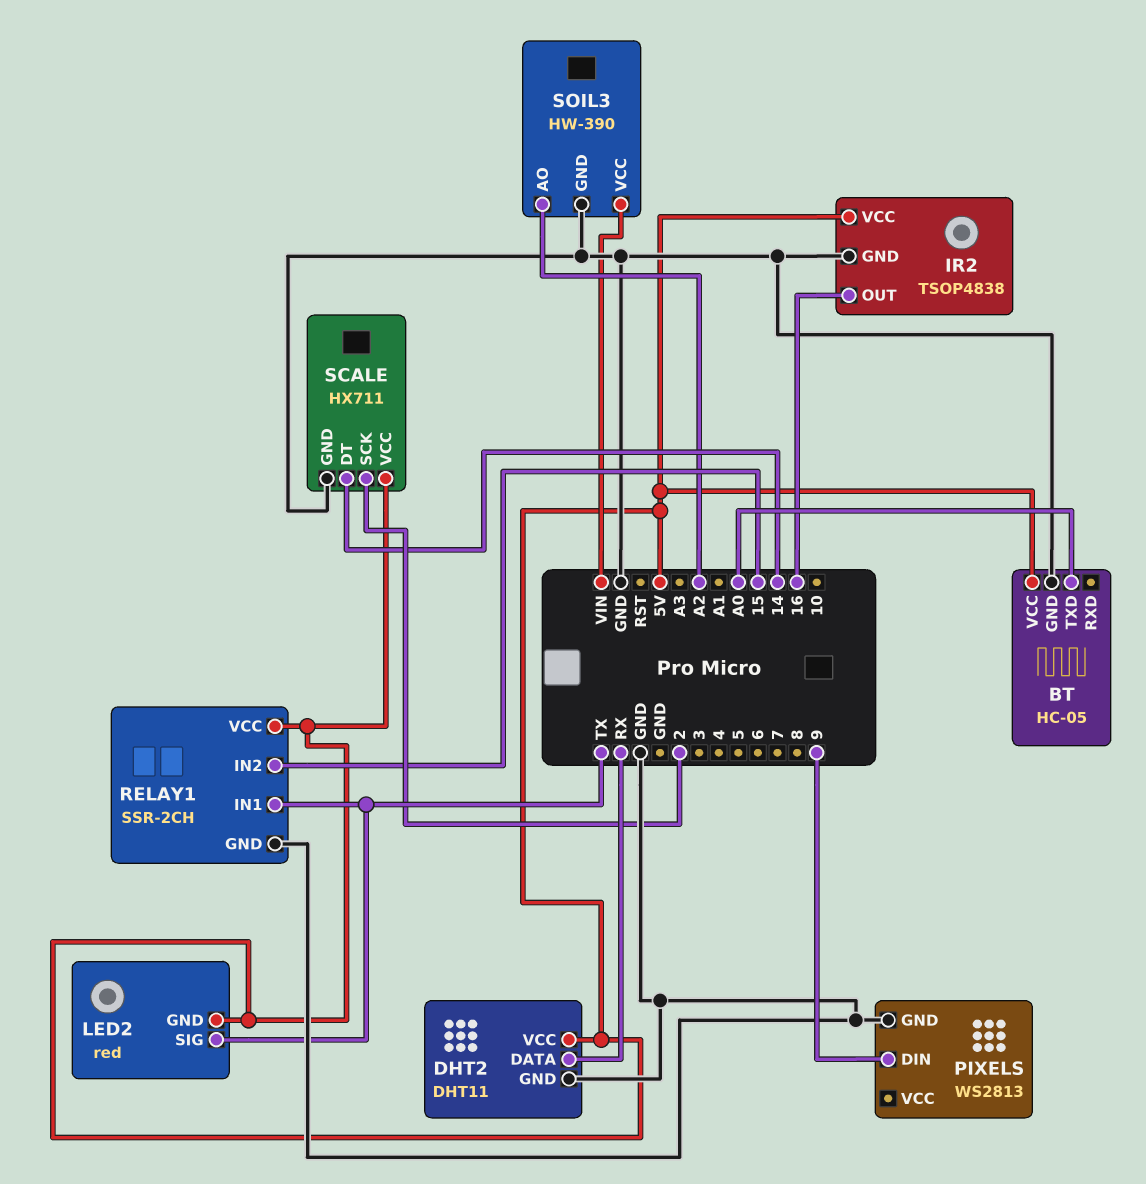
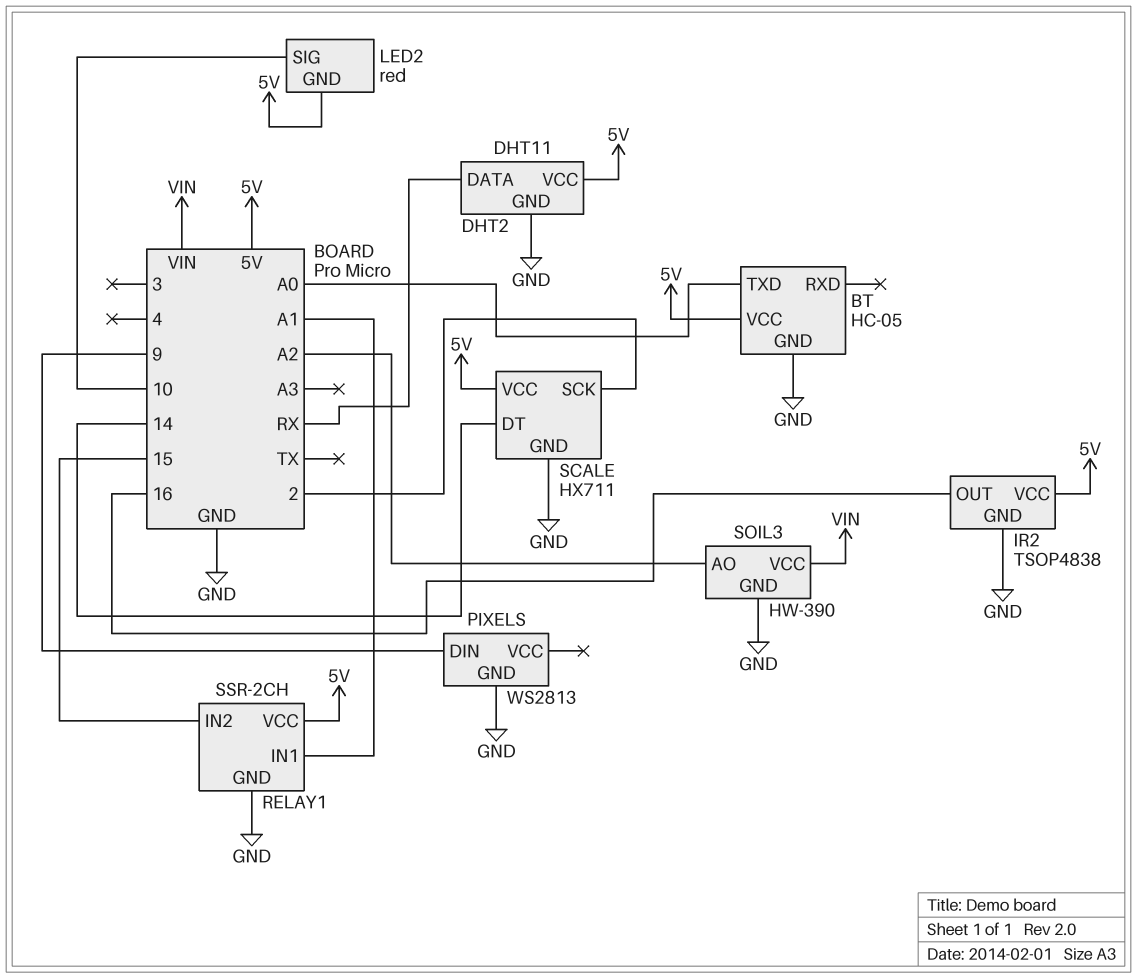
LED2 pin SIG: TX -> 10
RELAY1 pin IN1: TX -> A1

